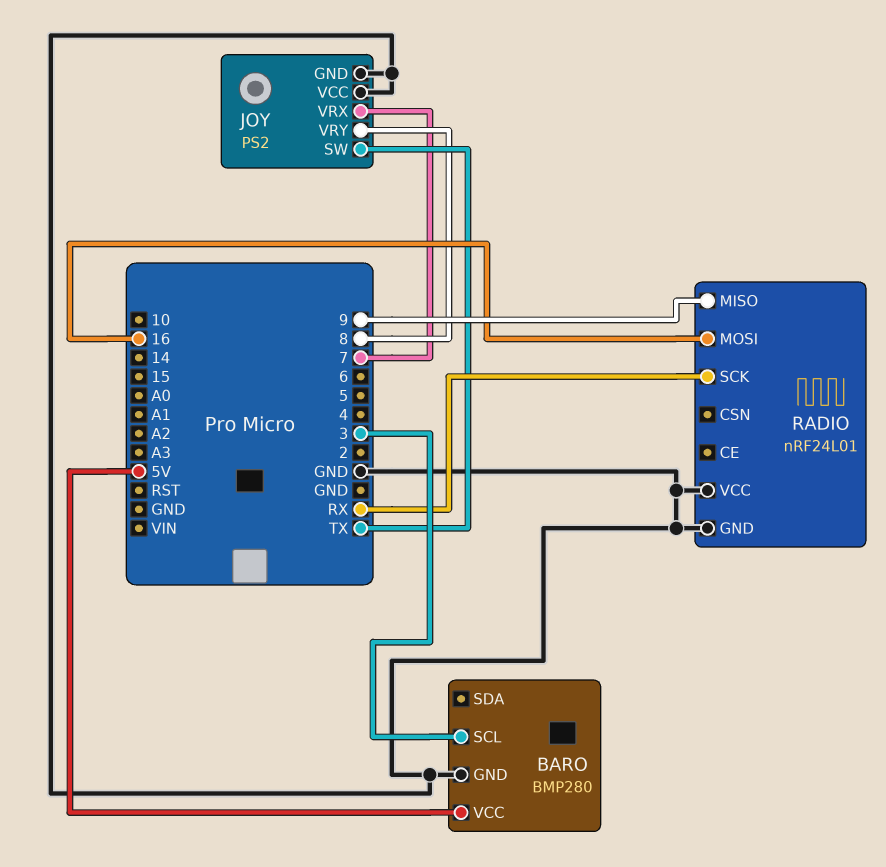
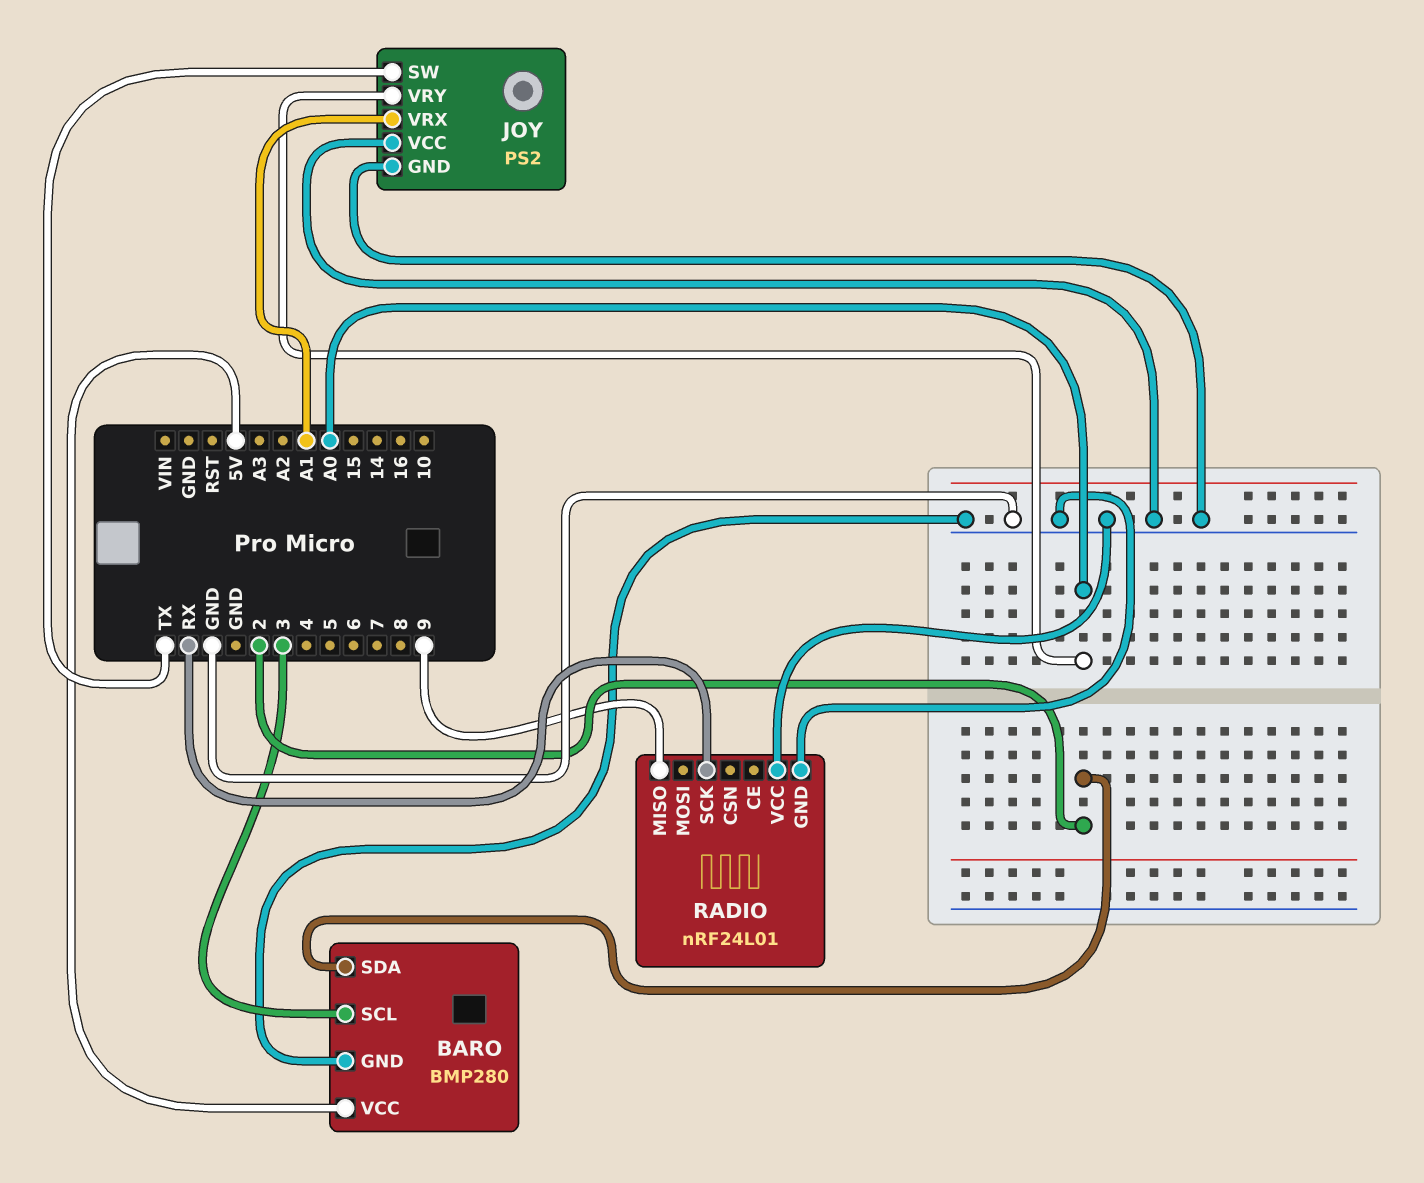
BARO pin SDA: none -> 2
JOY pin VRX: 7 -> A1
JOY pin VRY: 8 -> A0
RADIO pin MOSI: 16 -> none

